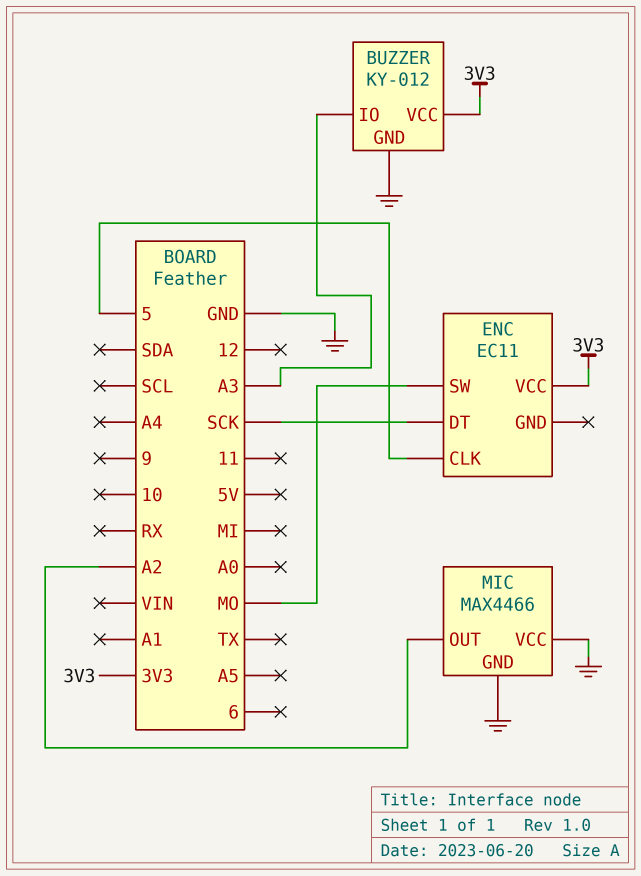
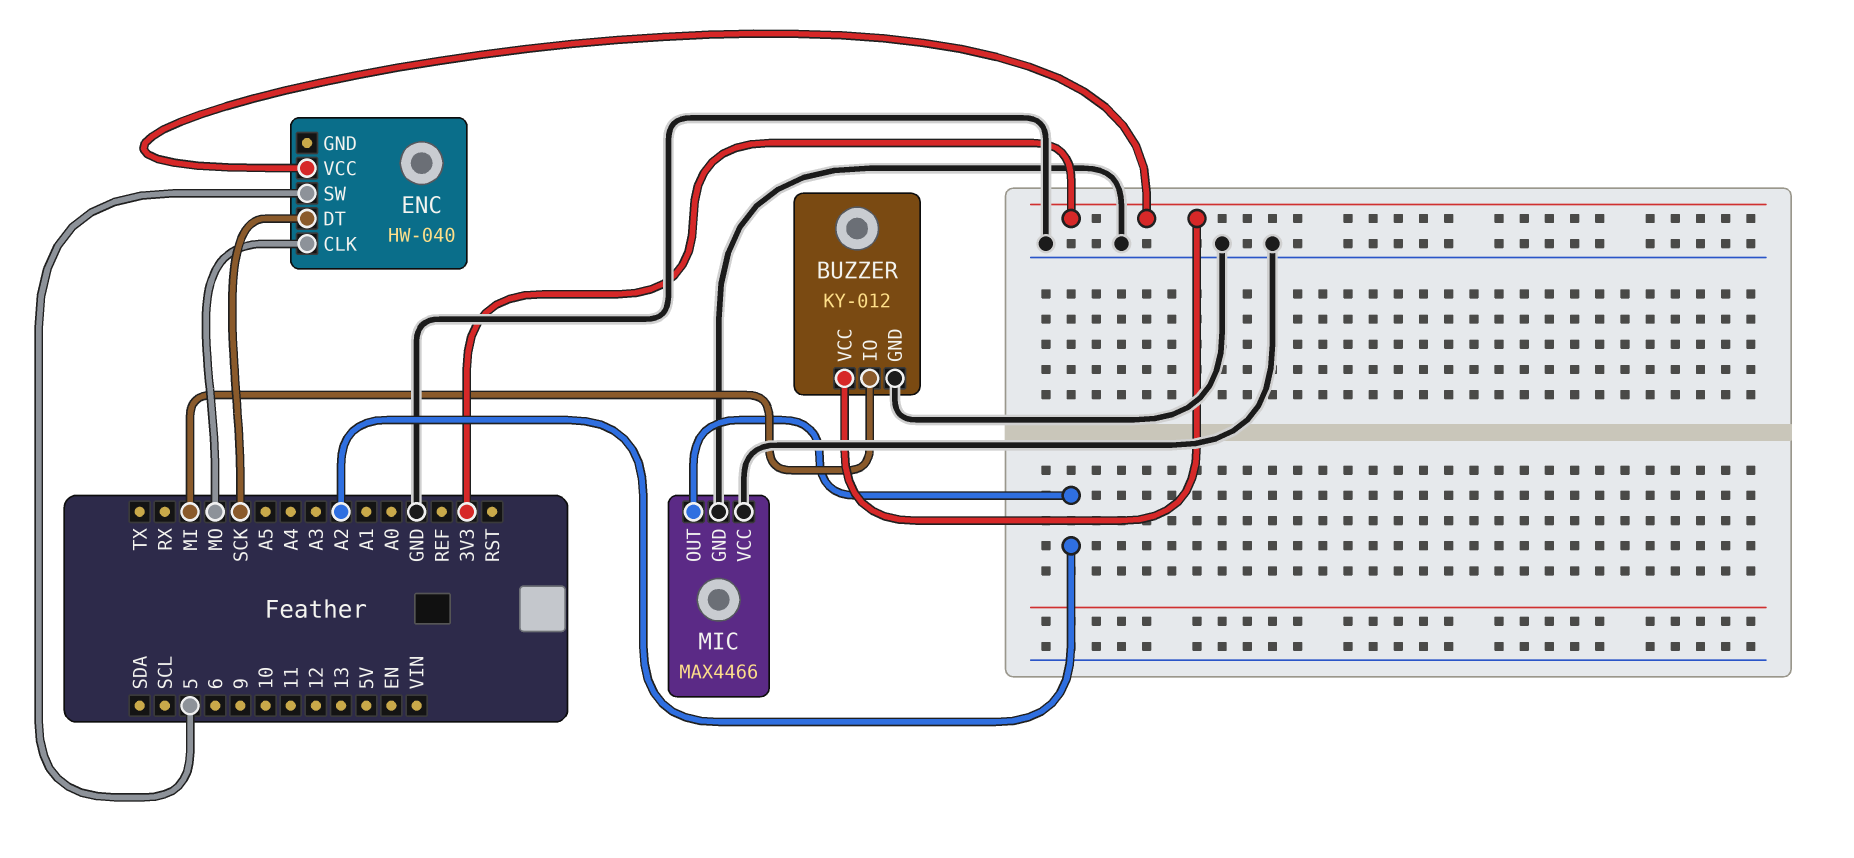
BUZZER pin IO: A3 -> MI
ENC: EC11 -> HW-040
ENC pin CLK: 5 -> MO
ENC pin SW: MO -> 5

